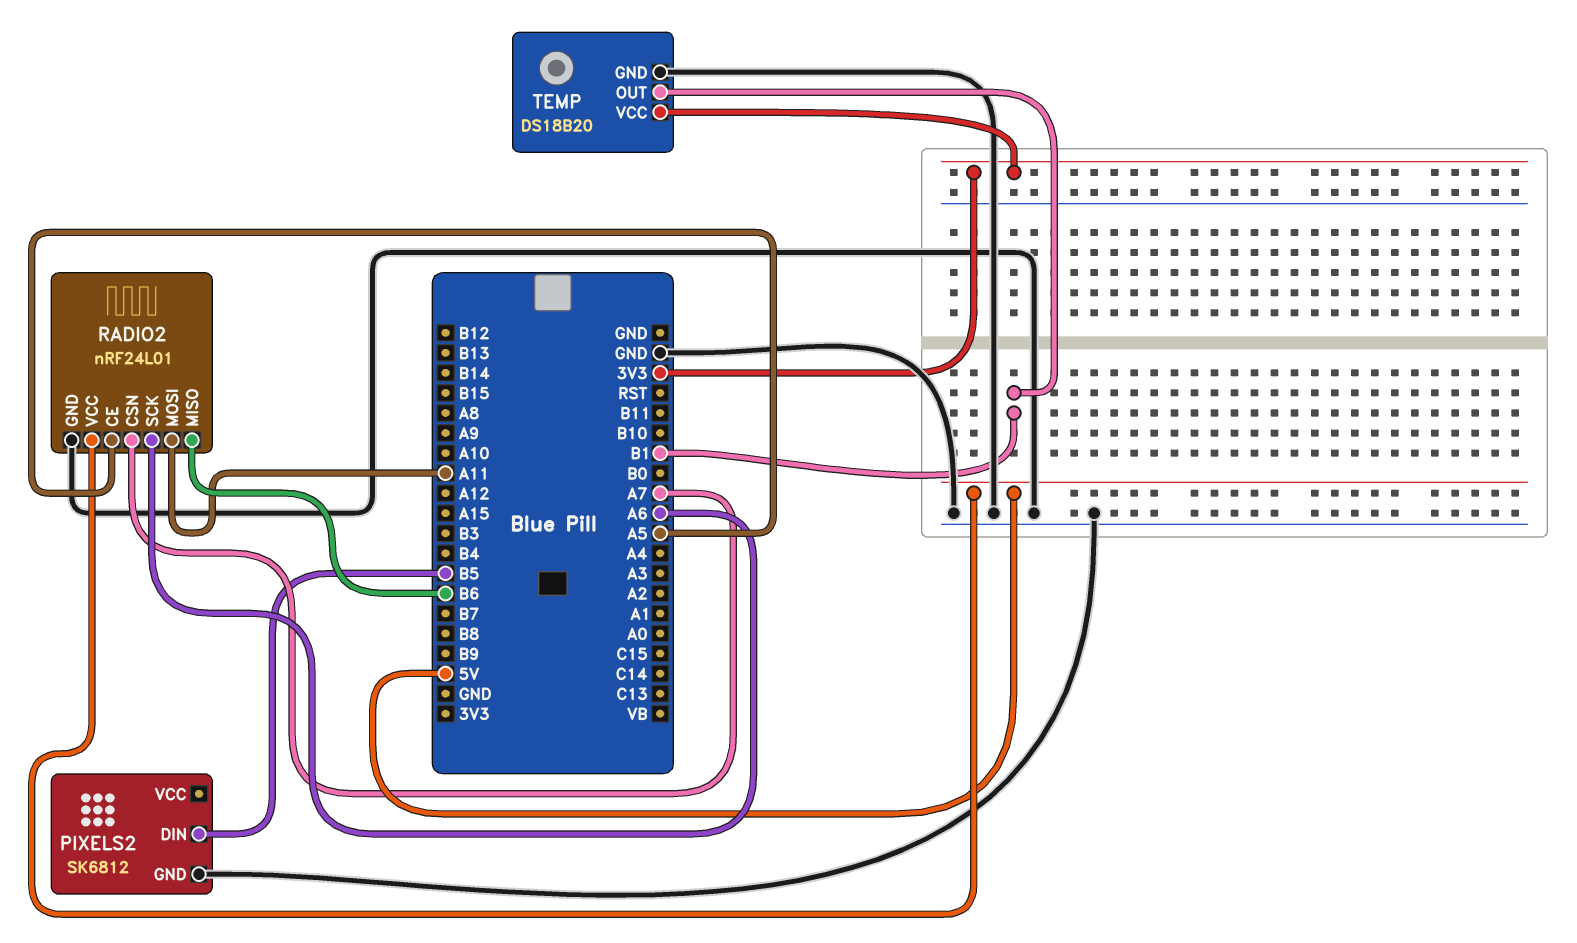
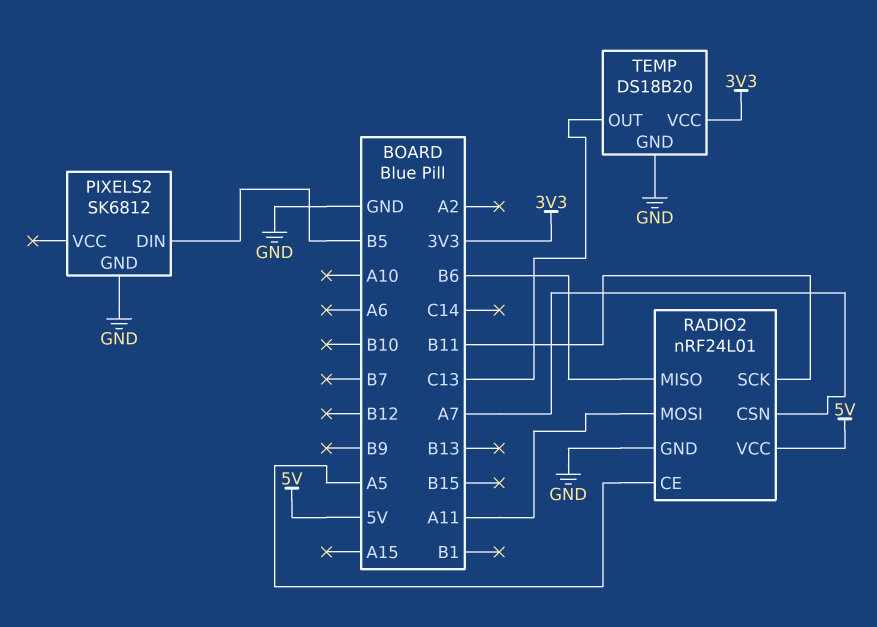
RADIO2 pin SCK: A6 -> B11
TEMP pin OUT: B1 -> C13

